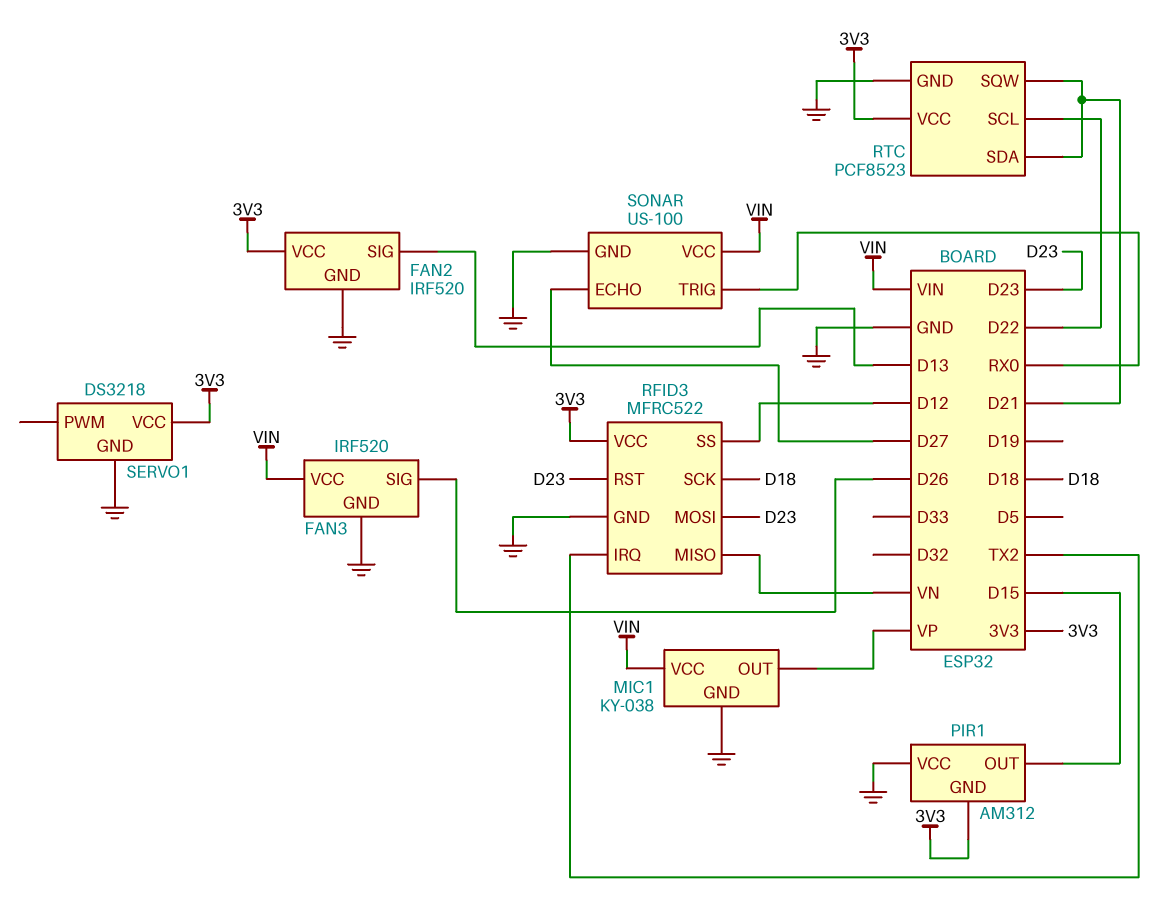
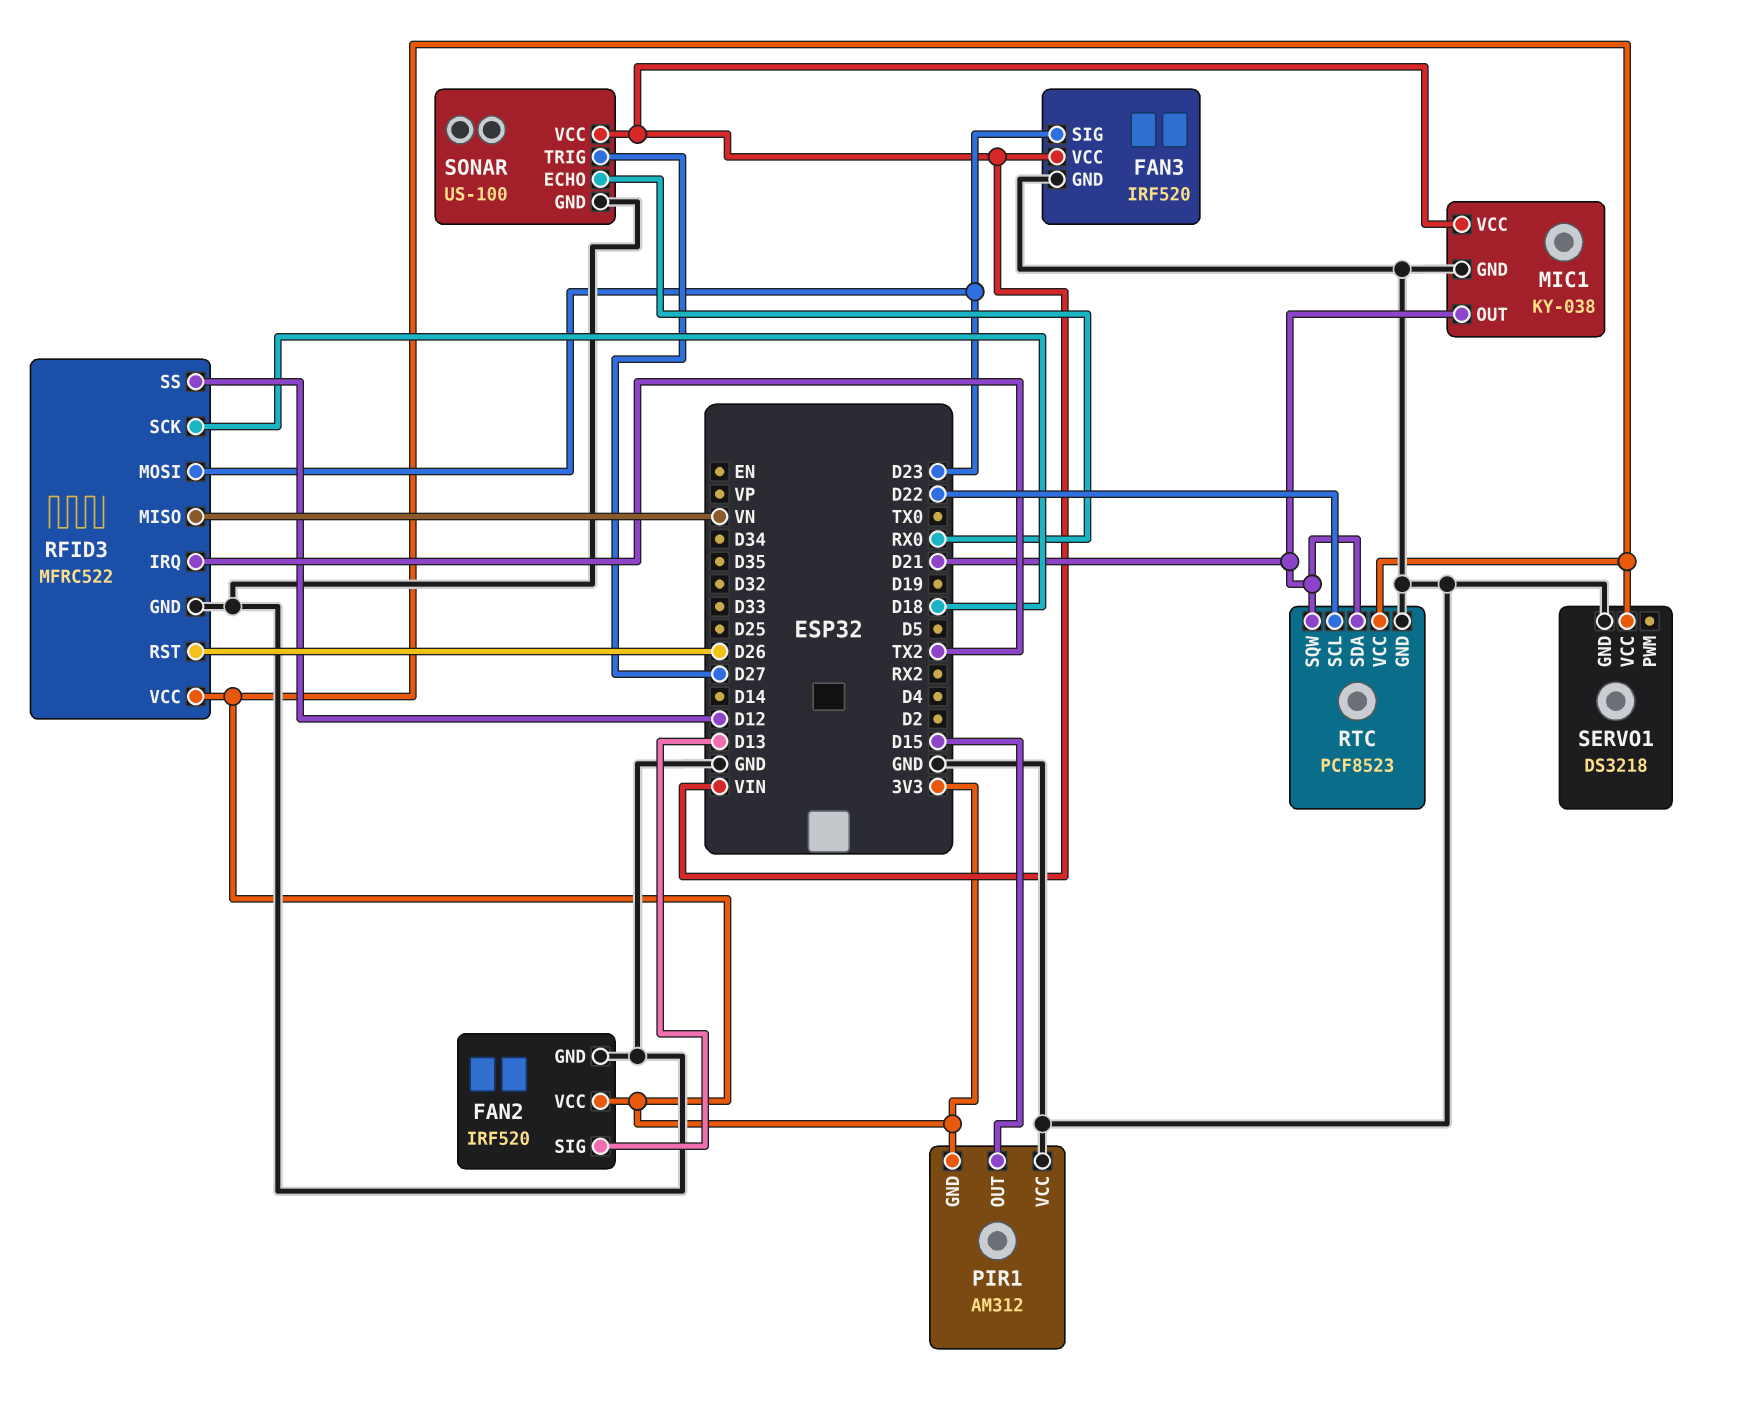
FAN3 pin SIG: D26 -> D23
MIC1 pin OUT: VP -> D21
RFID3 pin RST: D23 -> D26
SONAR pin ECHO: D27 -> RX0
SONAR pin TRIG: RX0 -> D27

